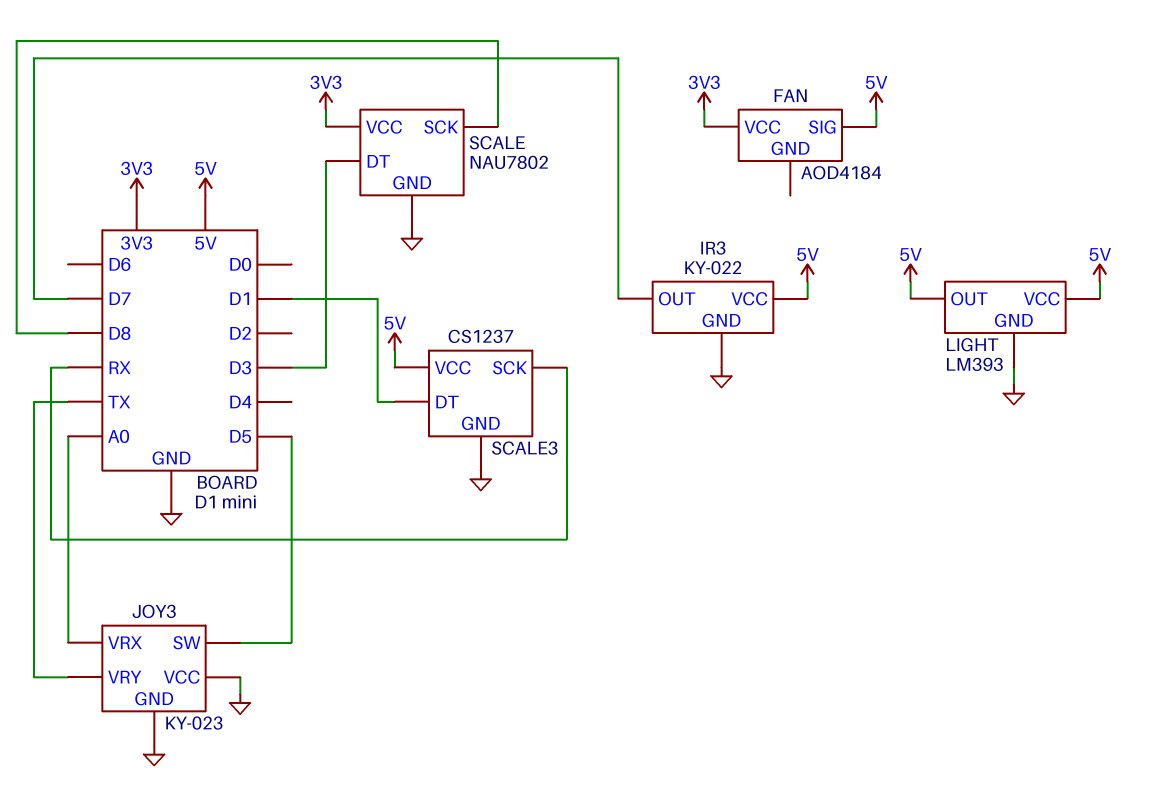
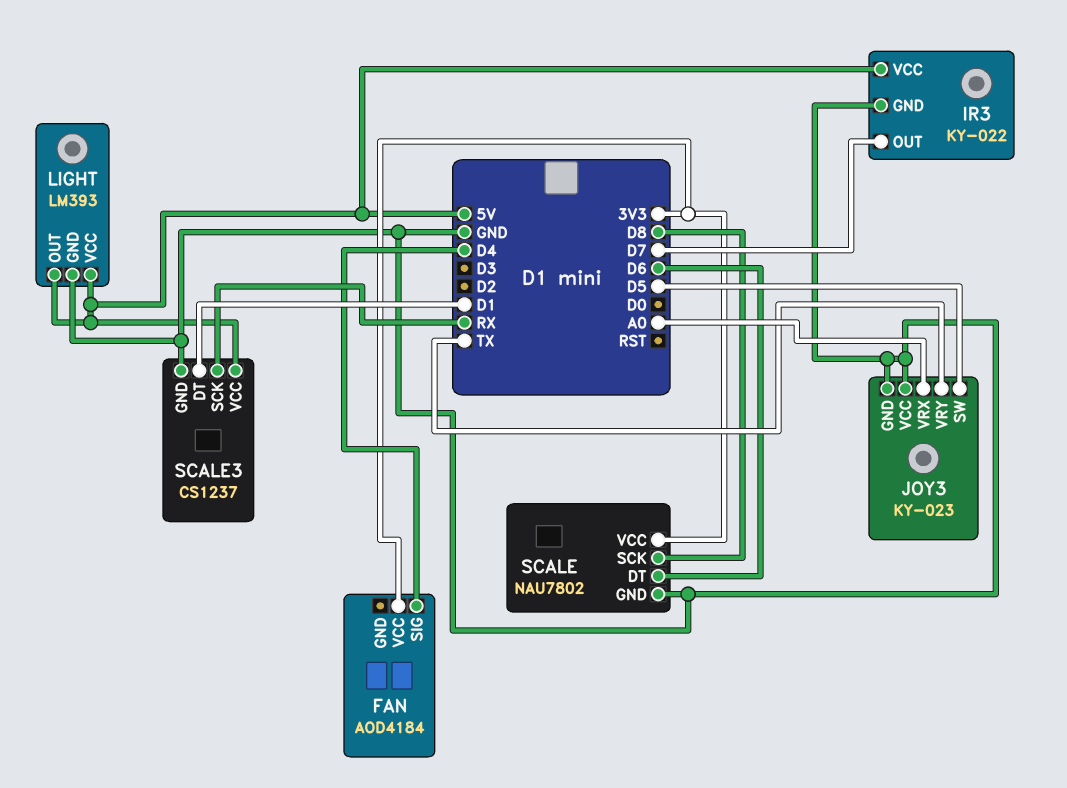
FAN pin SIG: 5V -> D4
SCALE pin DT: D3 -> D6

